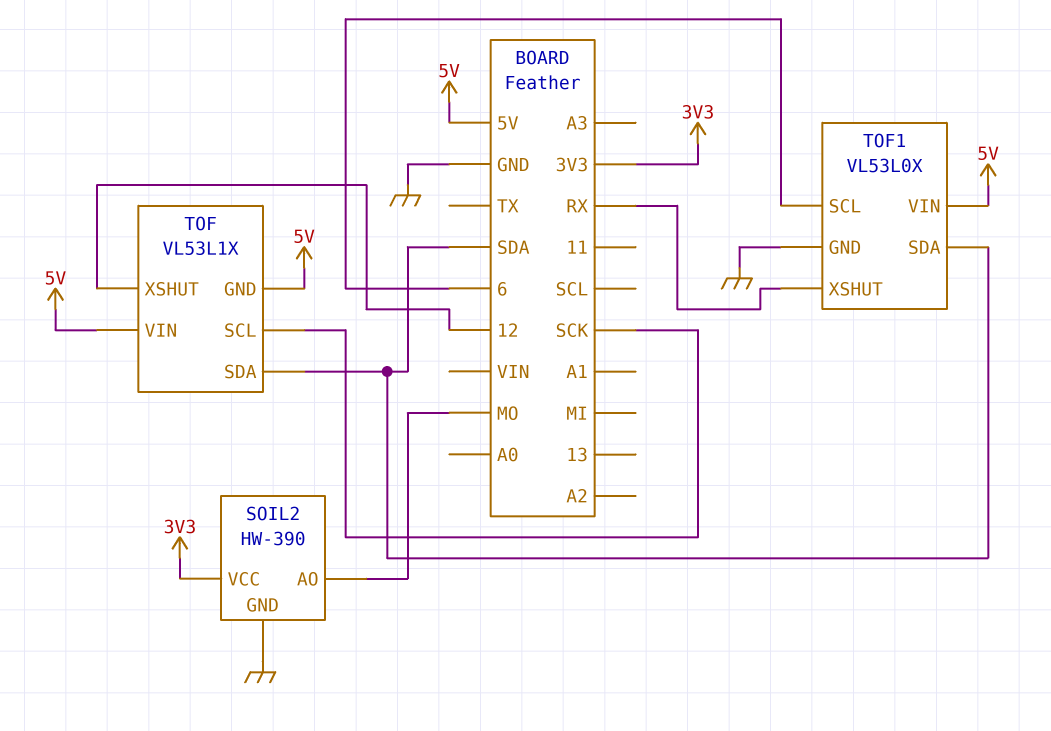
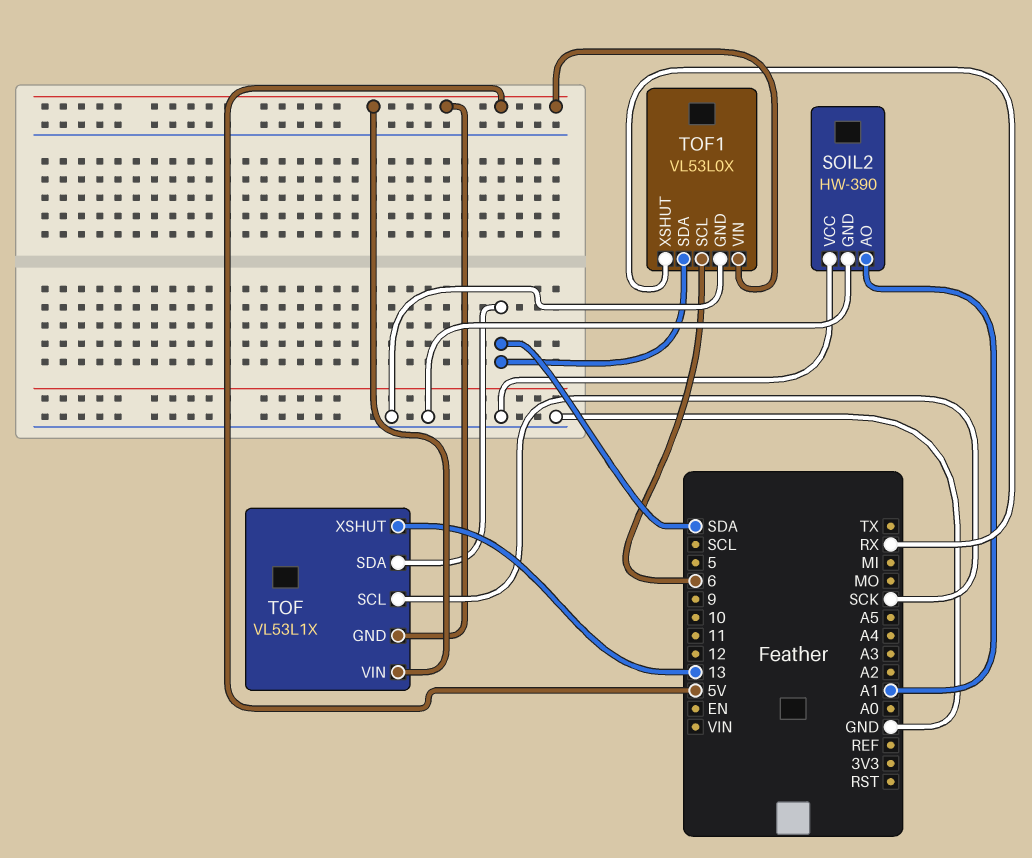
SOIL2 pin AO: MO -> A1
SOIL2 pin VCC: 3V3 -> GND
TOF pin XSHUT: 12 -> 13

